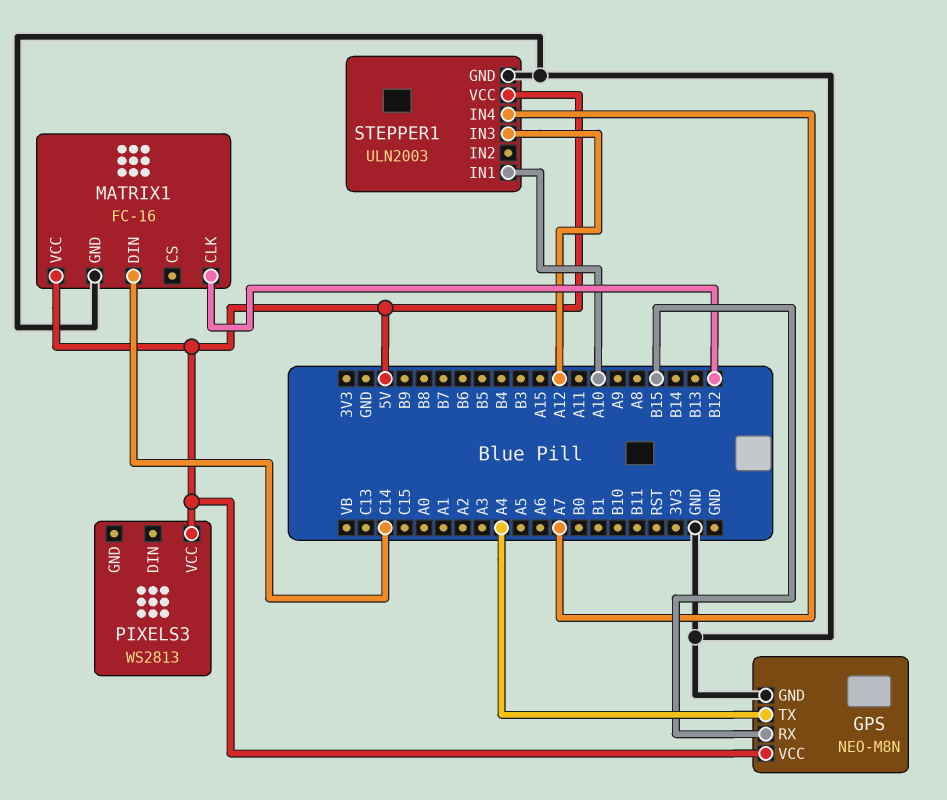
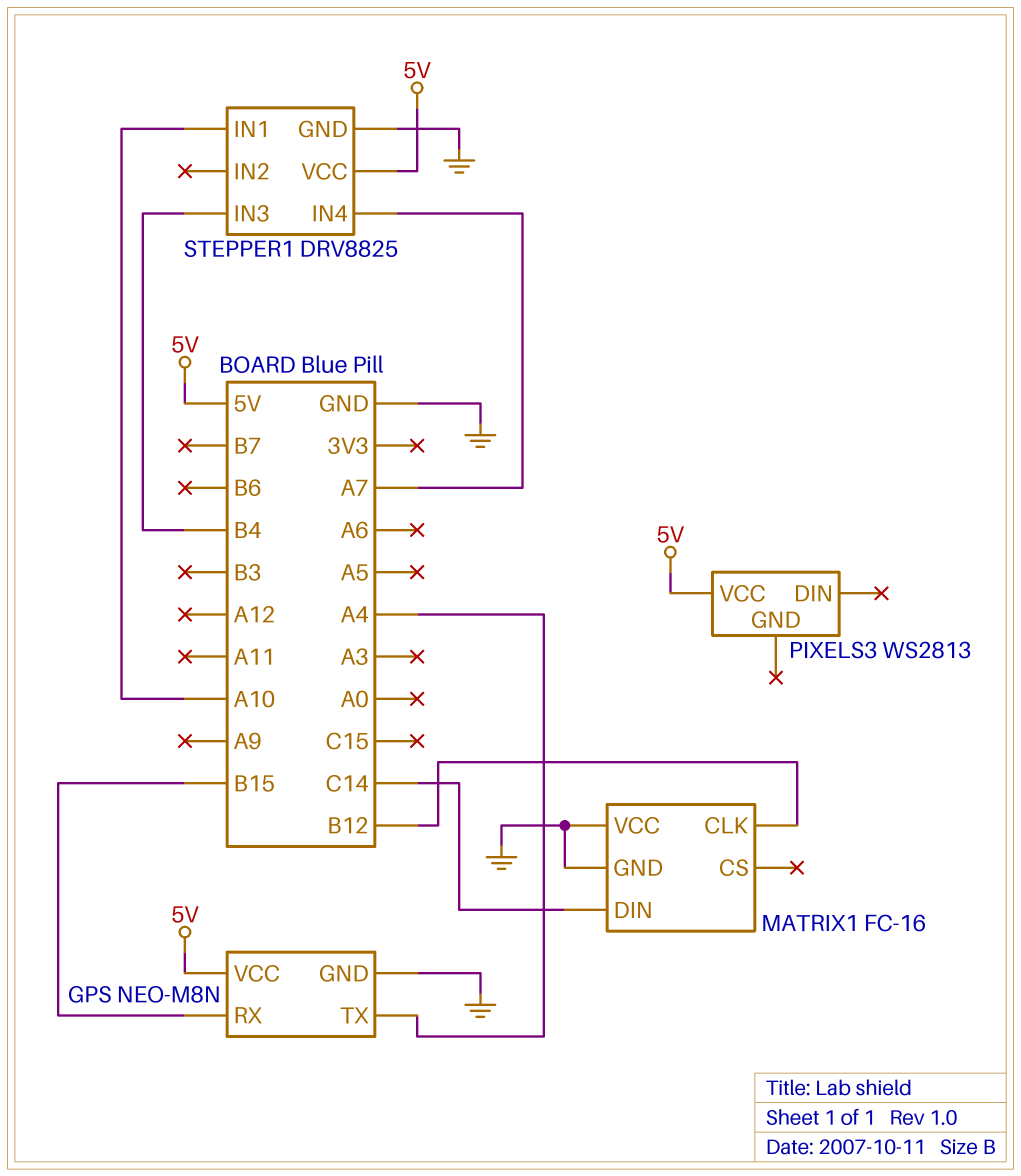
MATRIX1 pin VCC: 5V -> GND
STEPPER1: ULN2003 -> DRV8825
STEPPER1 pin IN3: A12 -> B4

